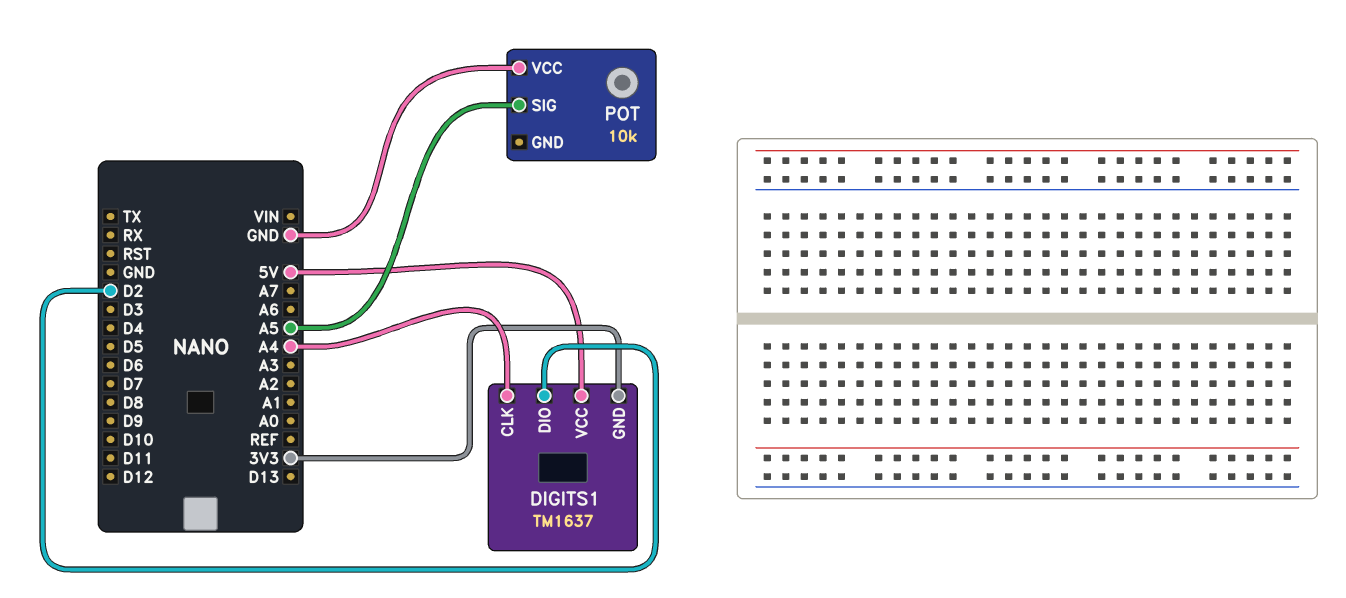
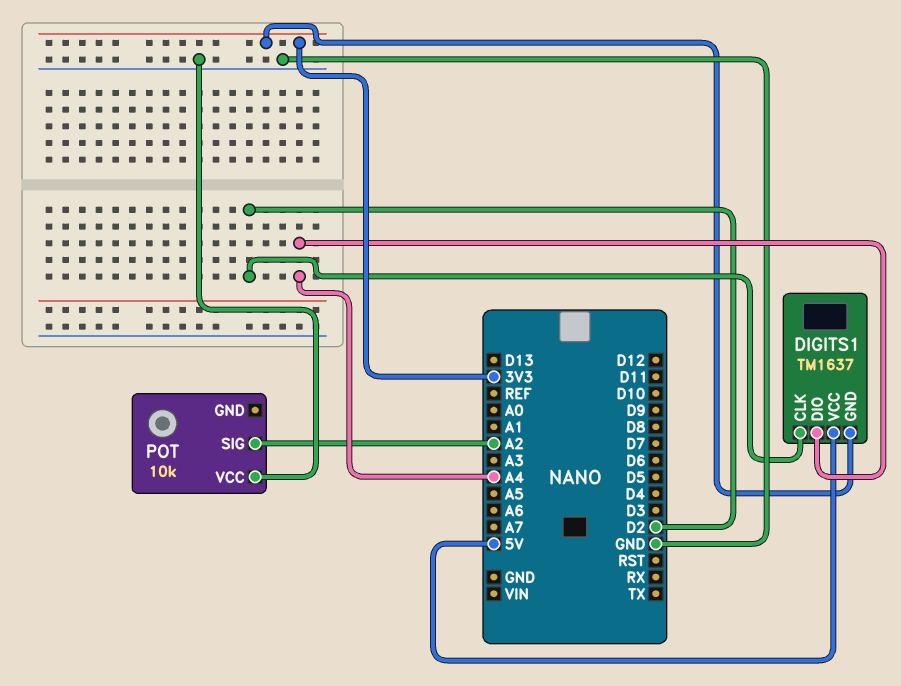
DIGITS1 pin CLK: A4 -> D2
DIGITS1 pin DIO: D2 -> A4
POT pin SIG: A5 -> A2

